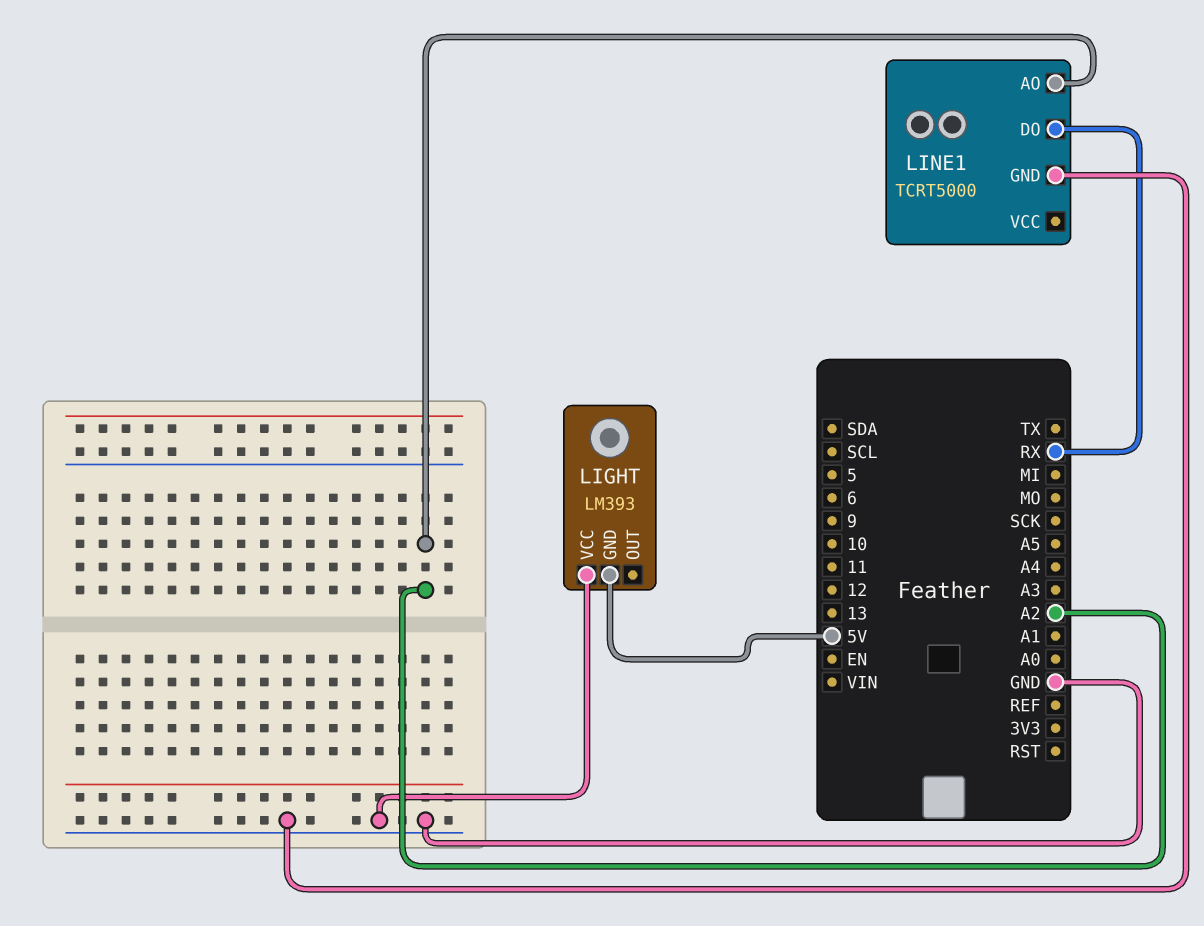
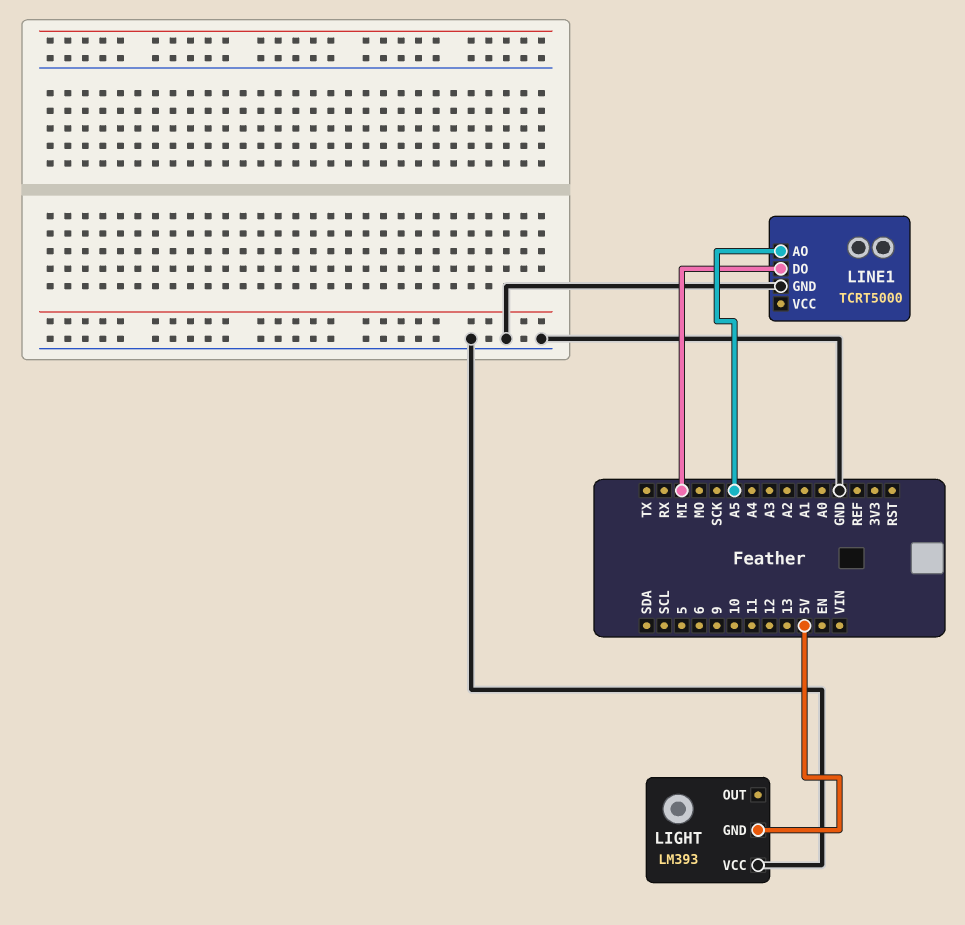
LINE1 pin AO: A2 -> A5
LINE1 pin DO: RX -> MI

